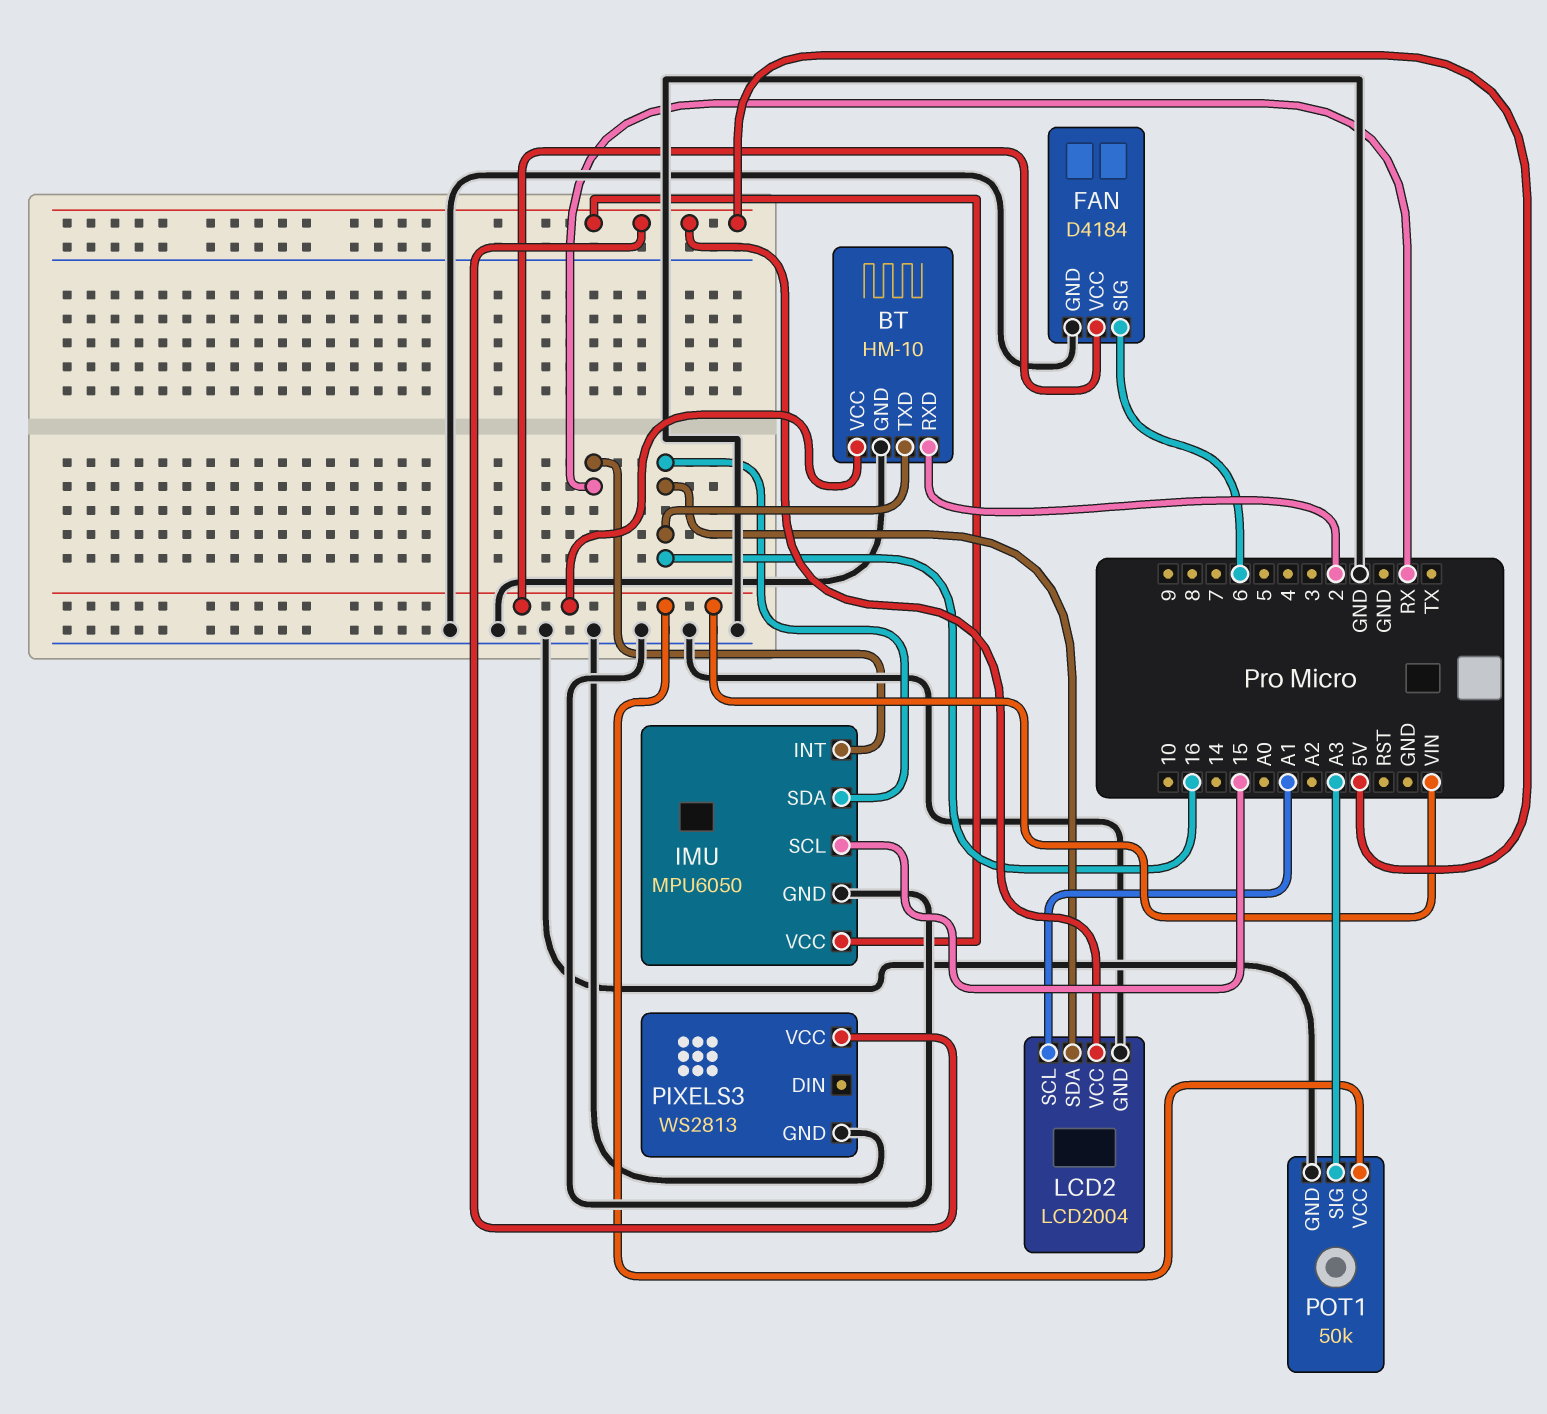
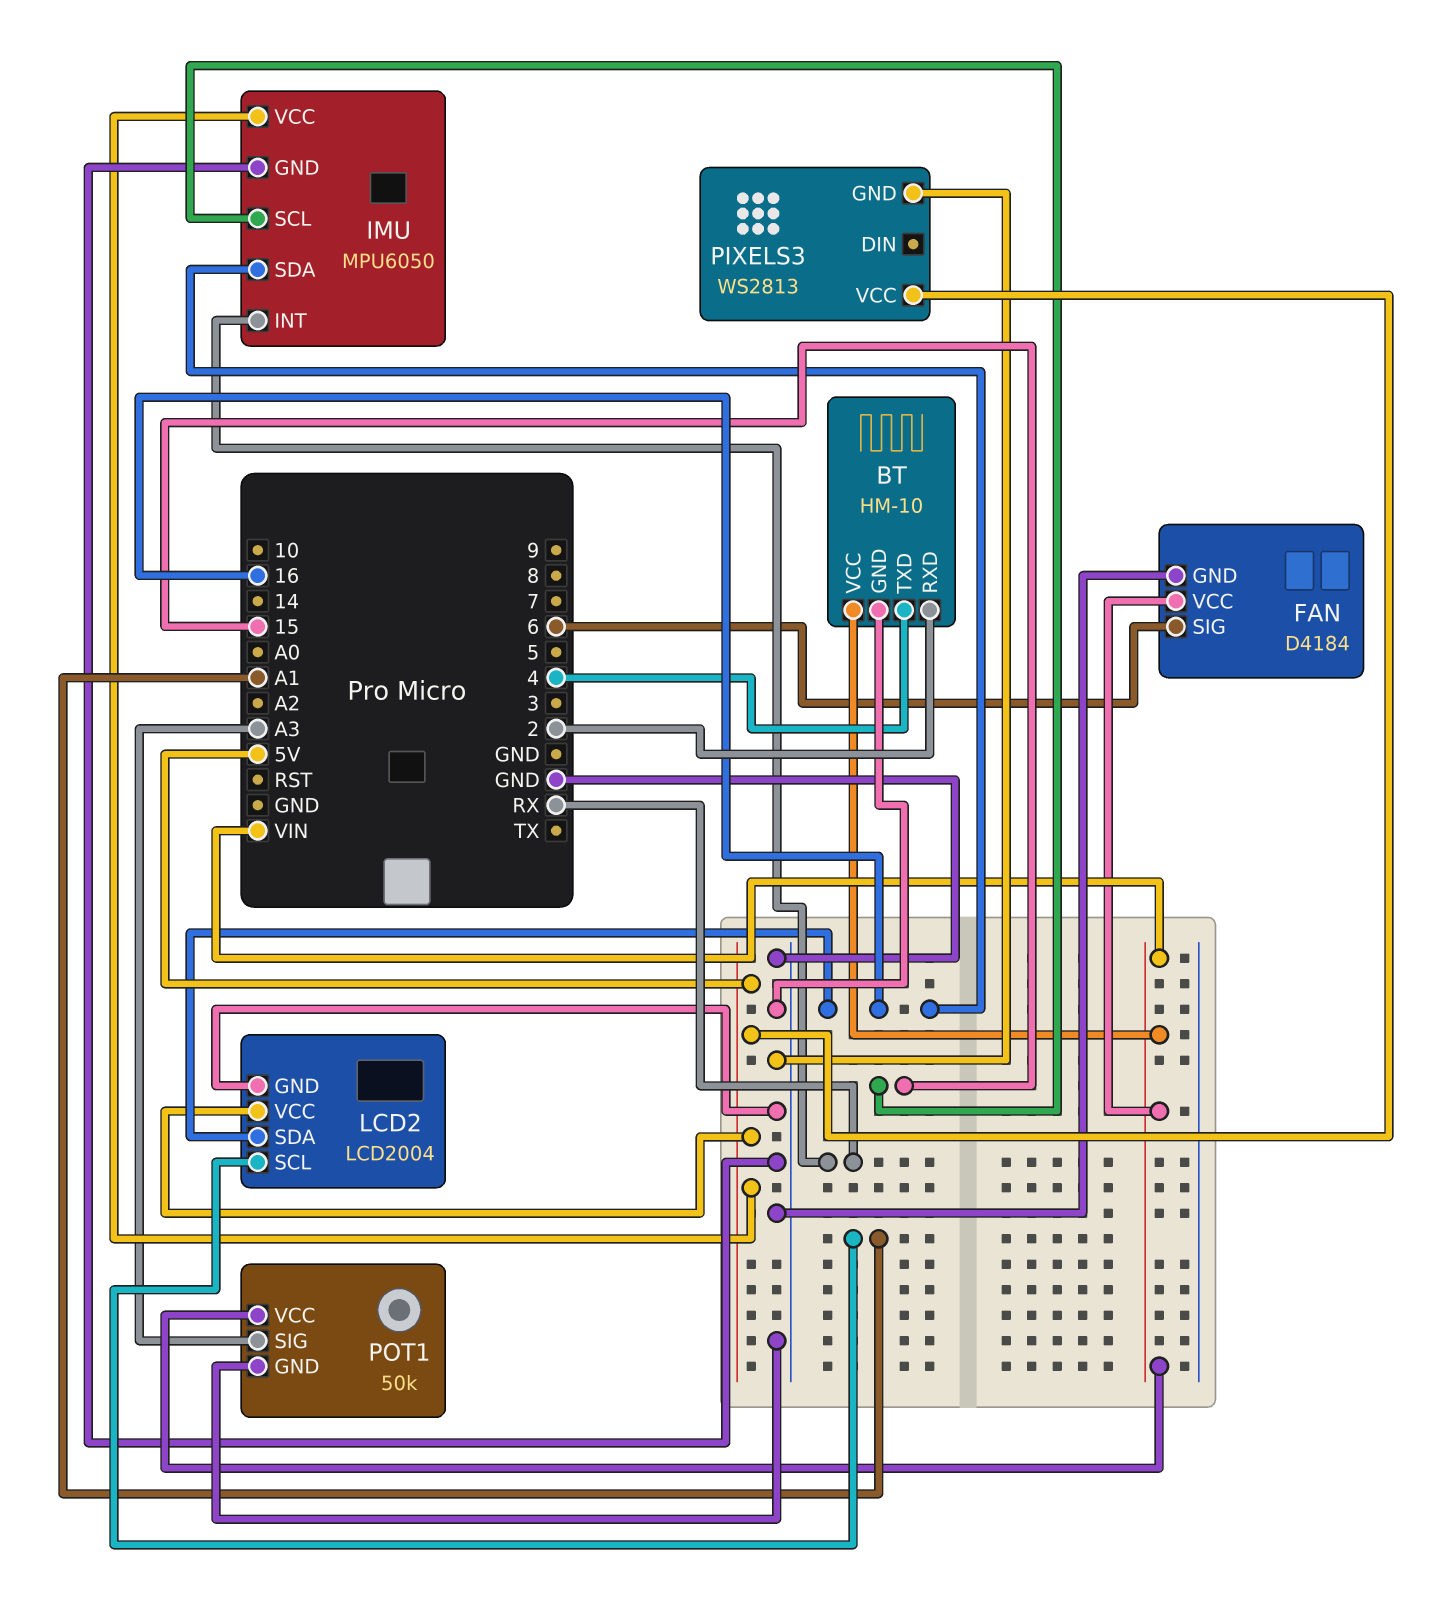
BT pin TXD: 16 -> 4

